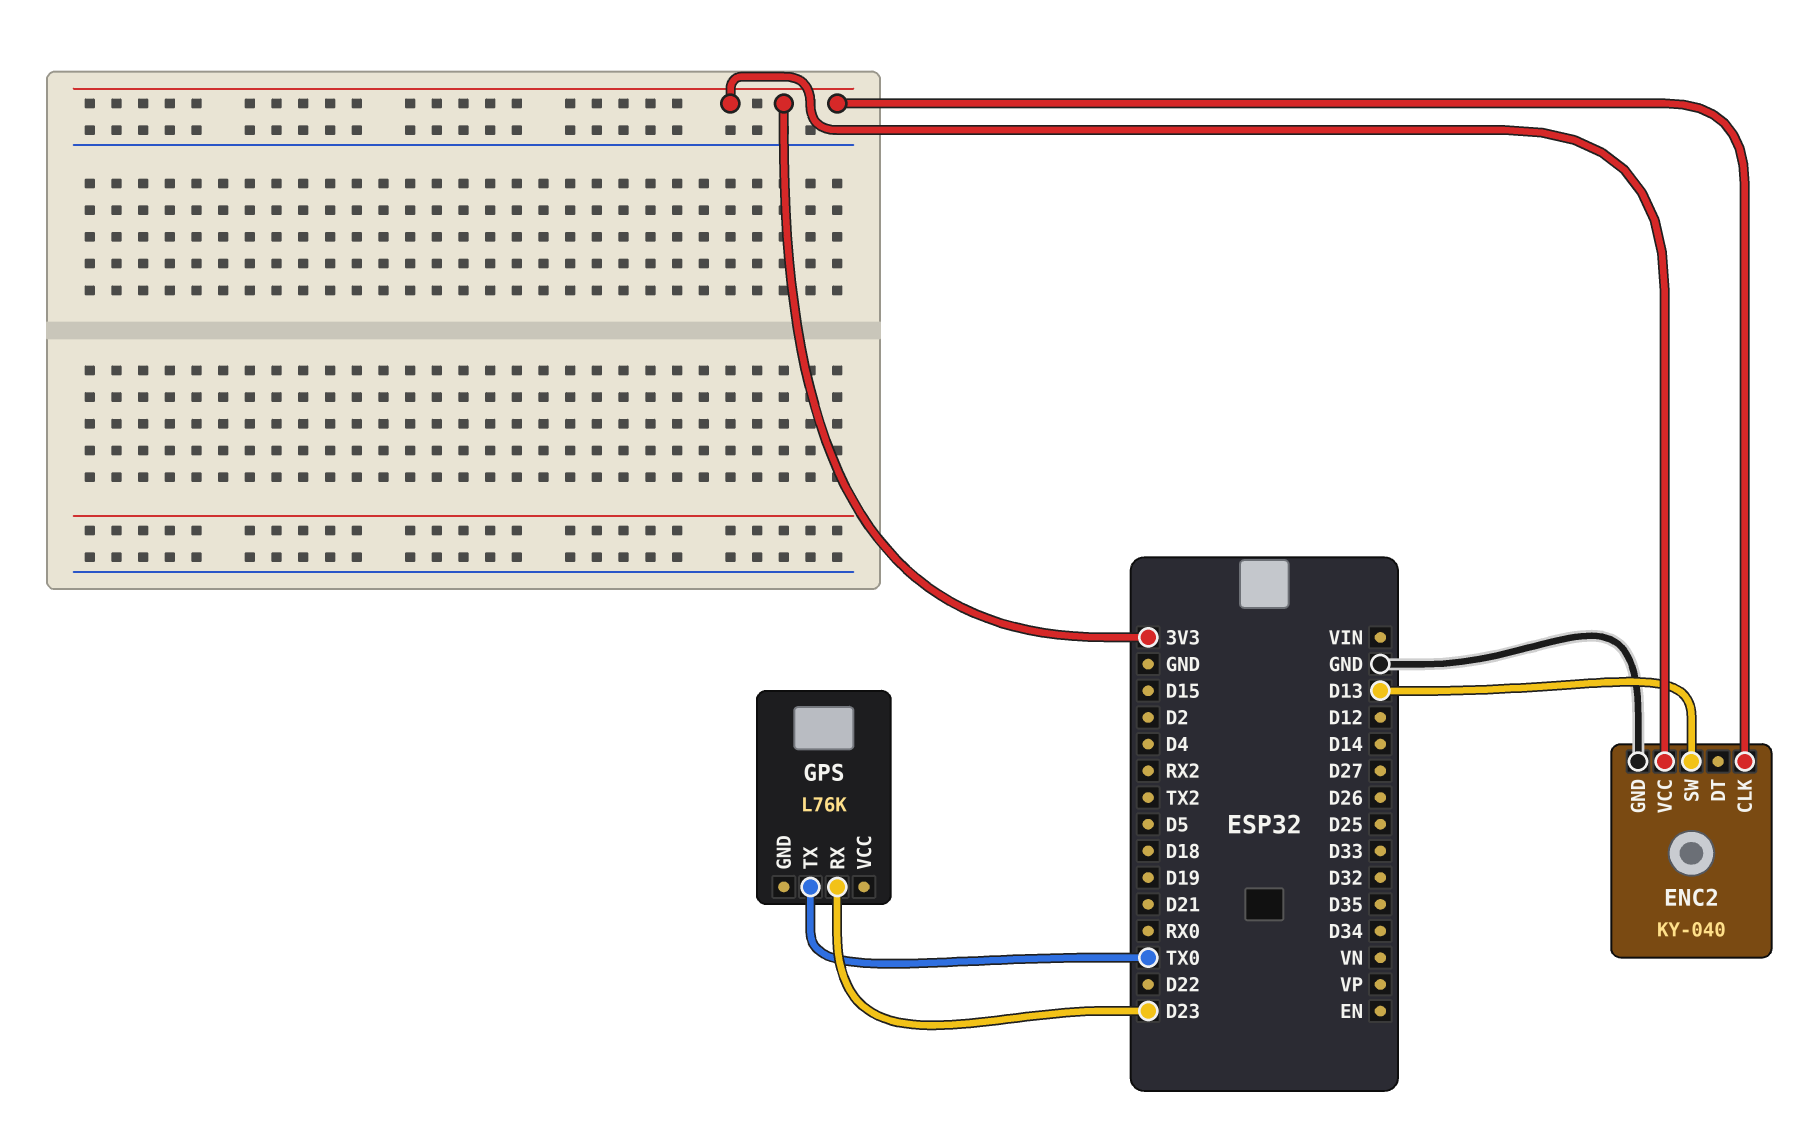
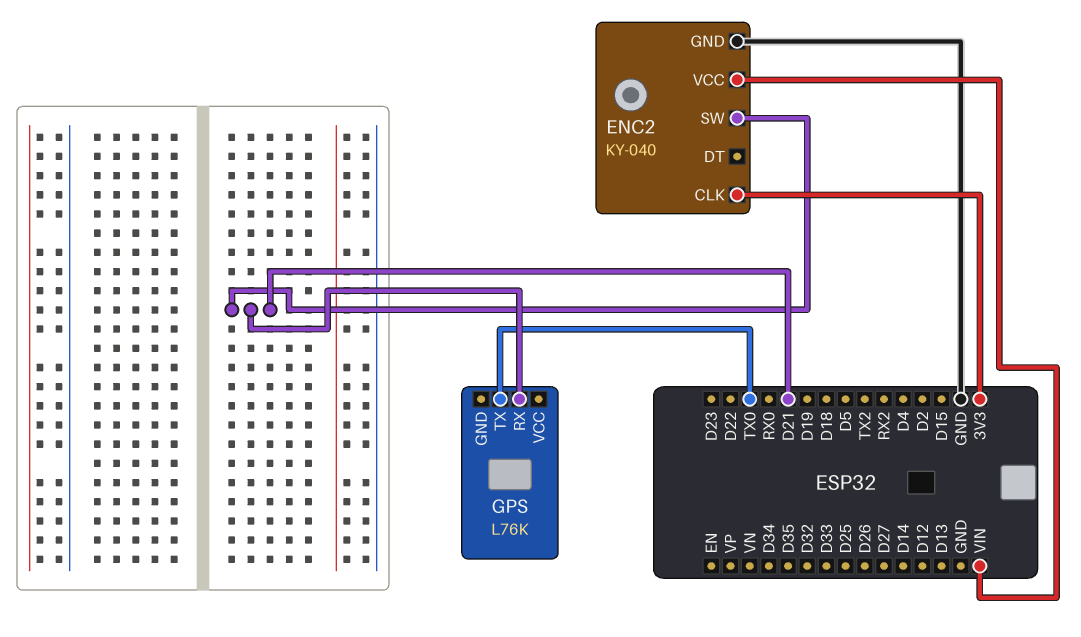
ENC2 pin SW: D13 -> D21
ENC2 pin VCC: 3V3 -> VIN
GPS pin RX: D23 -> D21

